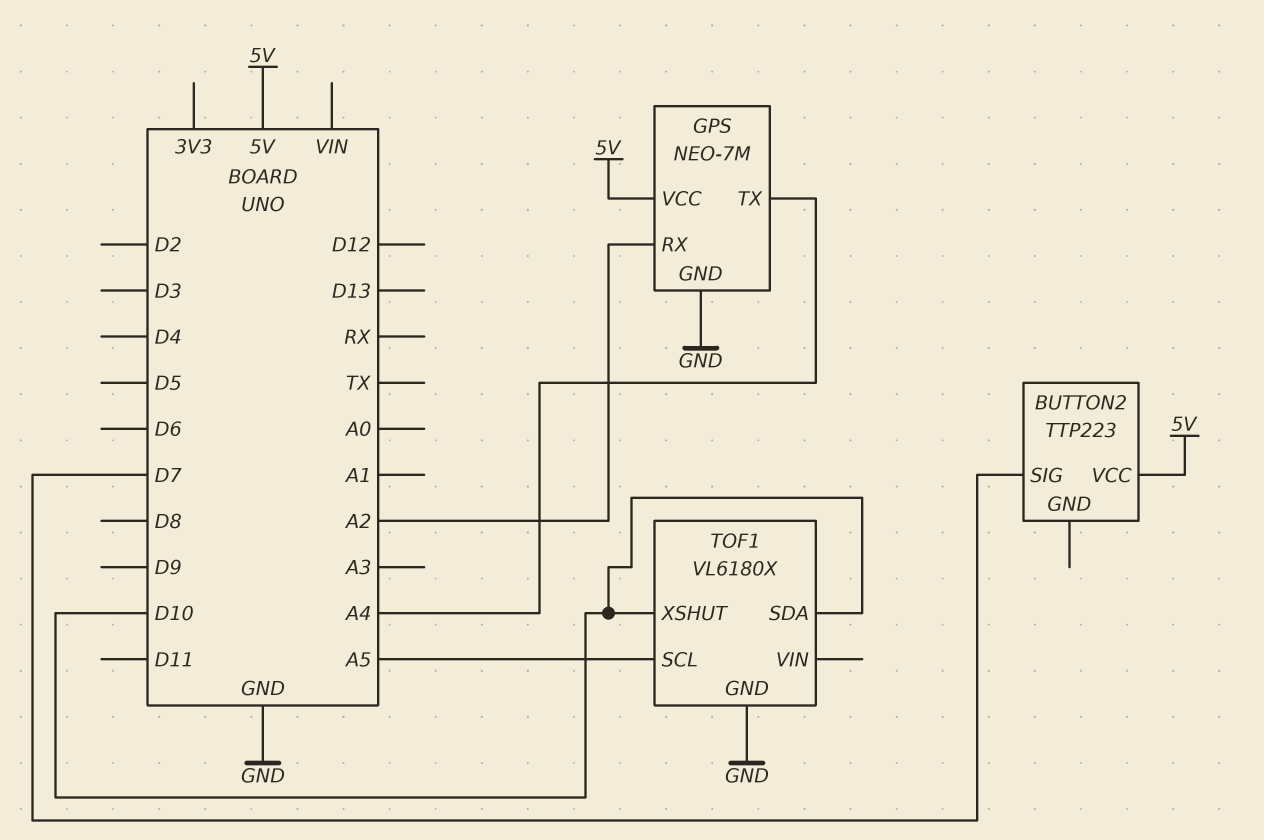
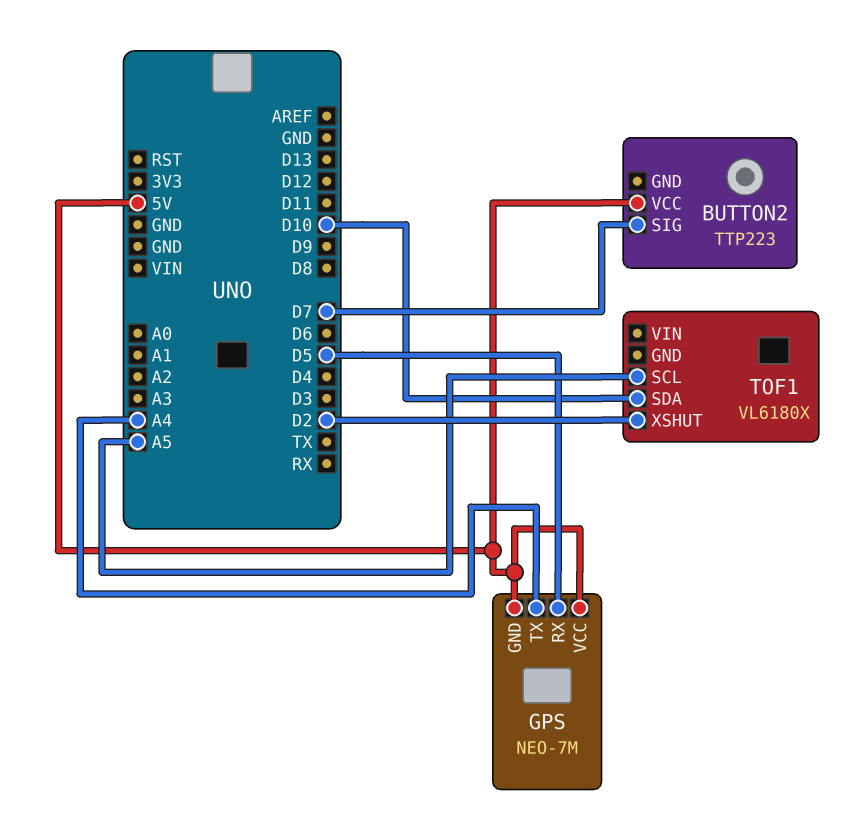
GPS pin GND: GND -> 5V
GPS pin RX: A2 -> D5
TOF1 pin GND: GND -> none
TOF1 pin XSHUT: D10 -> D2

